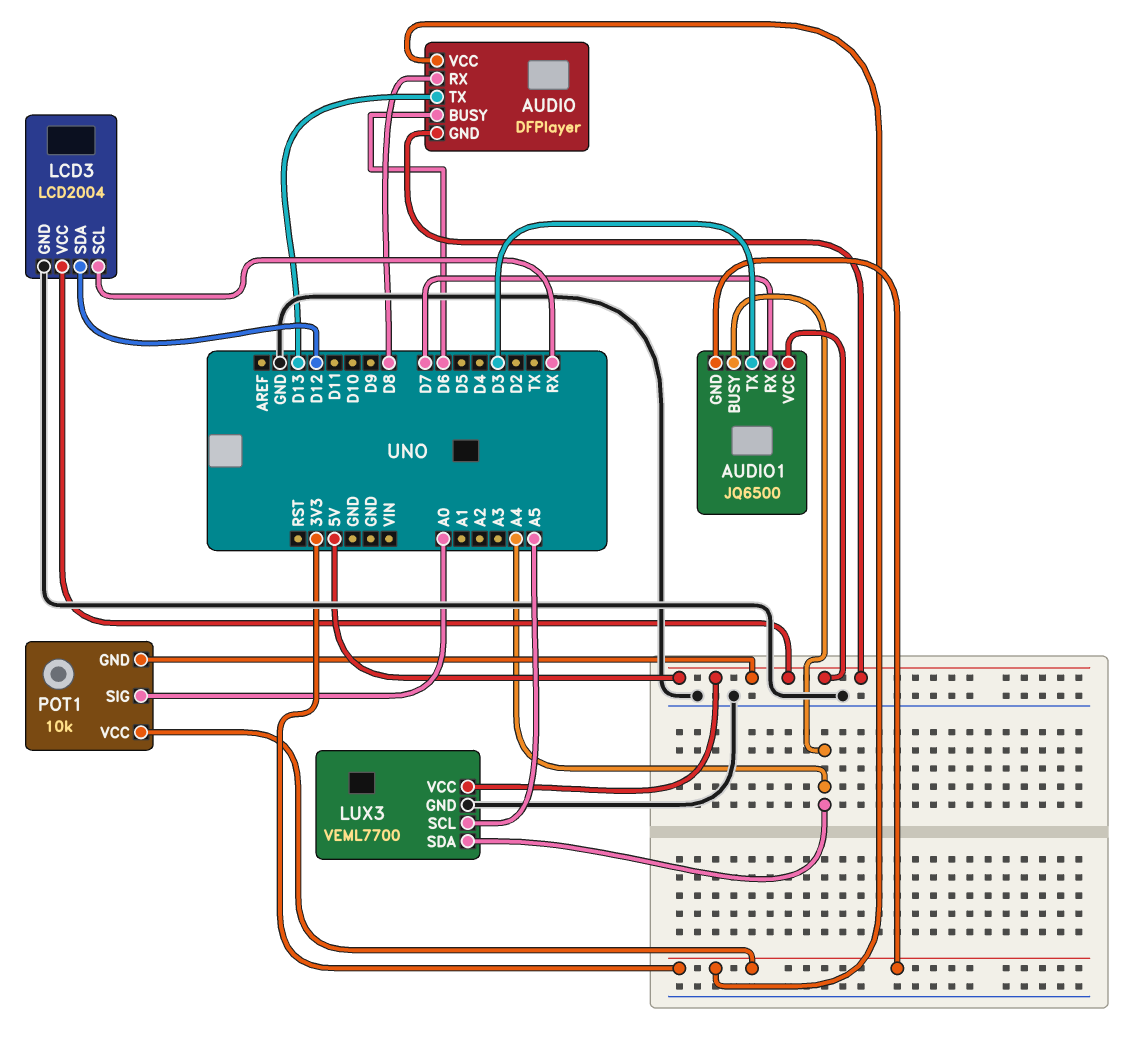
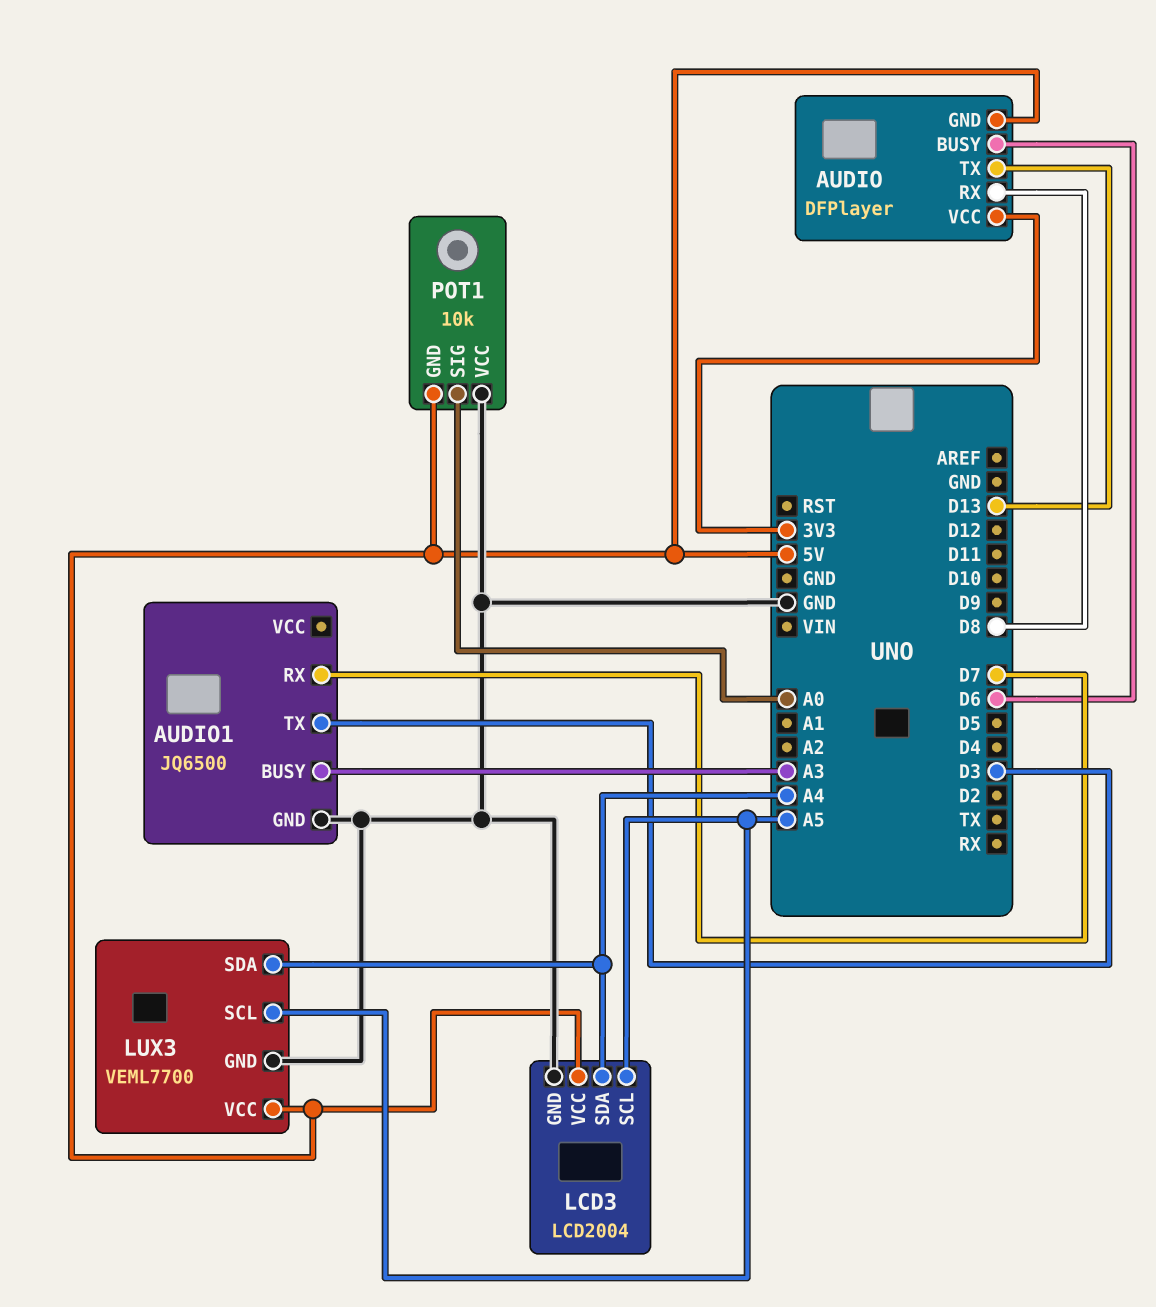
AUDIO1 pin BUSY: A4 -> A3
AUDIO1 pin GND: 3V3 -> GND
AUDIO1 pin VCC: 5V -> none
LCD3 pin SCL: RX -> A5
LCD3 pin SDA: D12 -> A4
POT1 pin VCC: 3V3 -> GND

